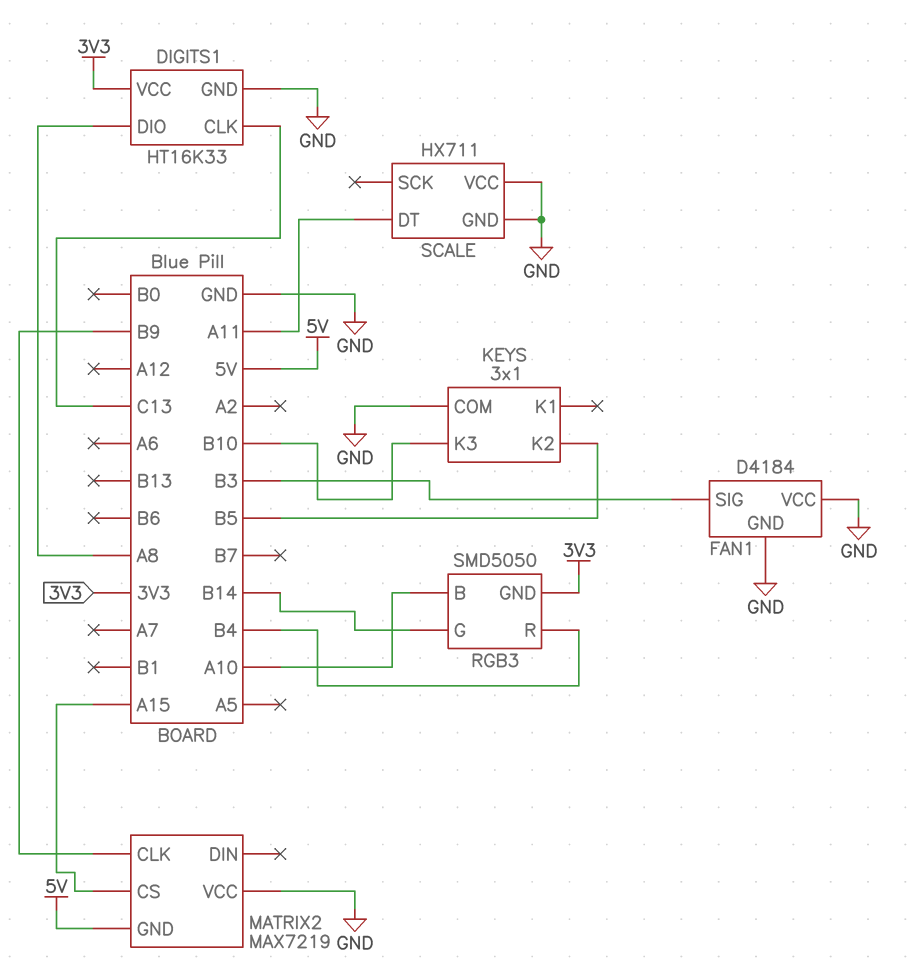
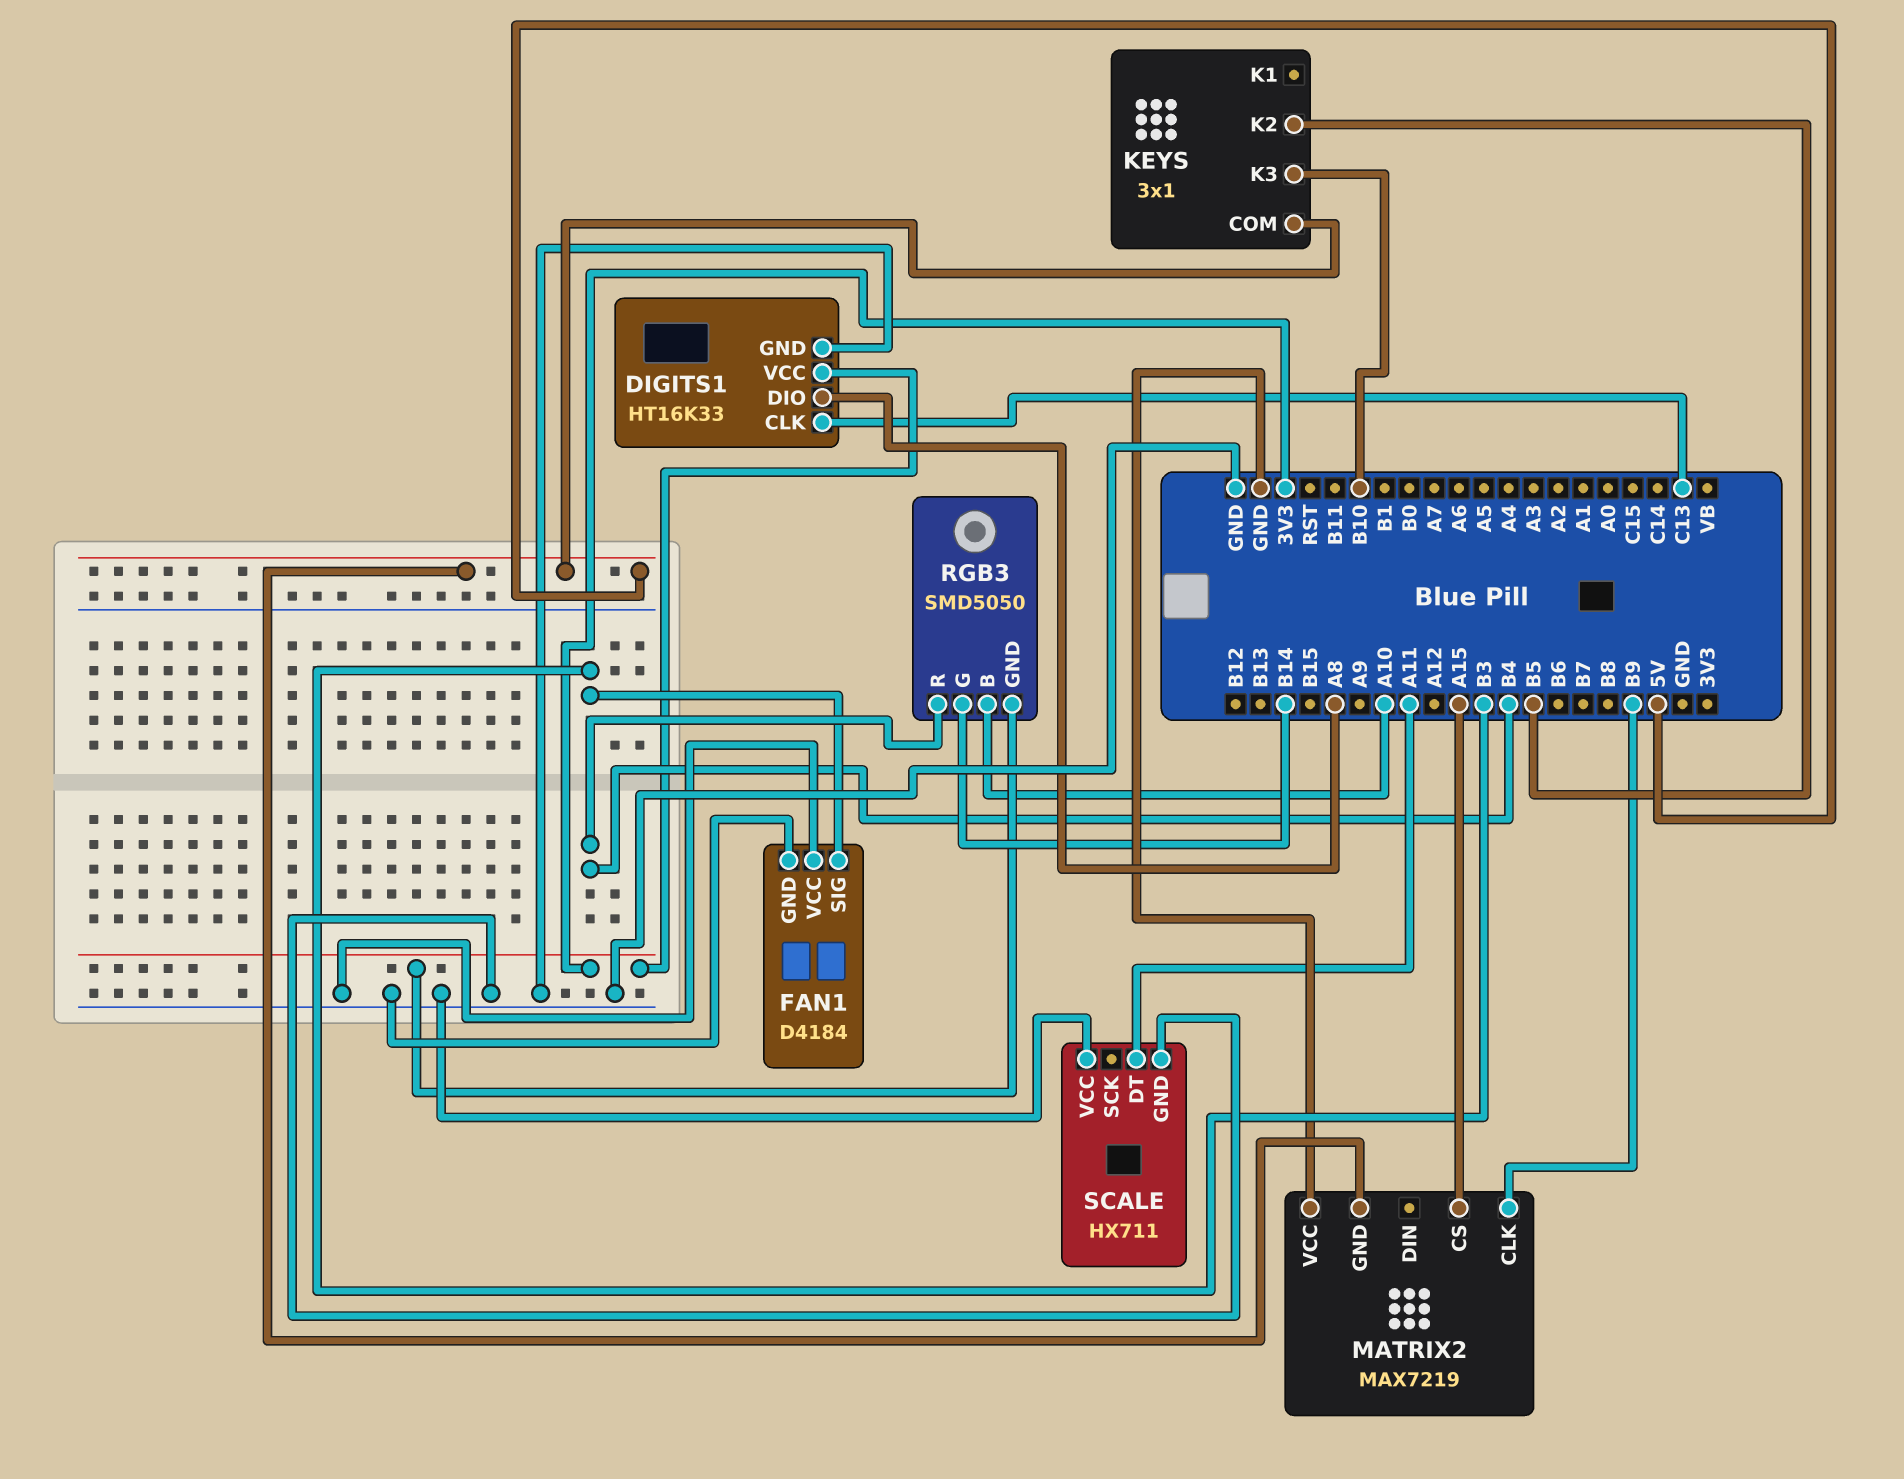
KEYS pin COM: GND -> 5V

